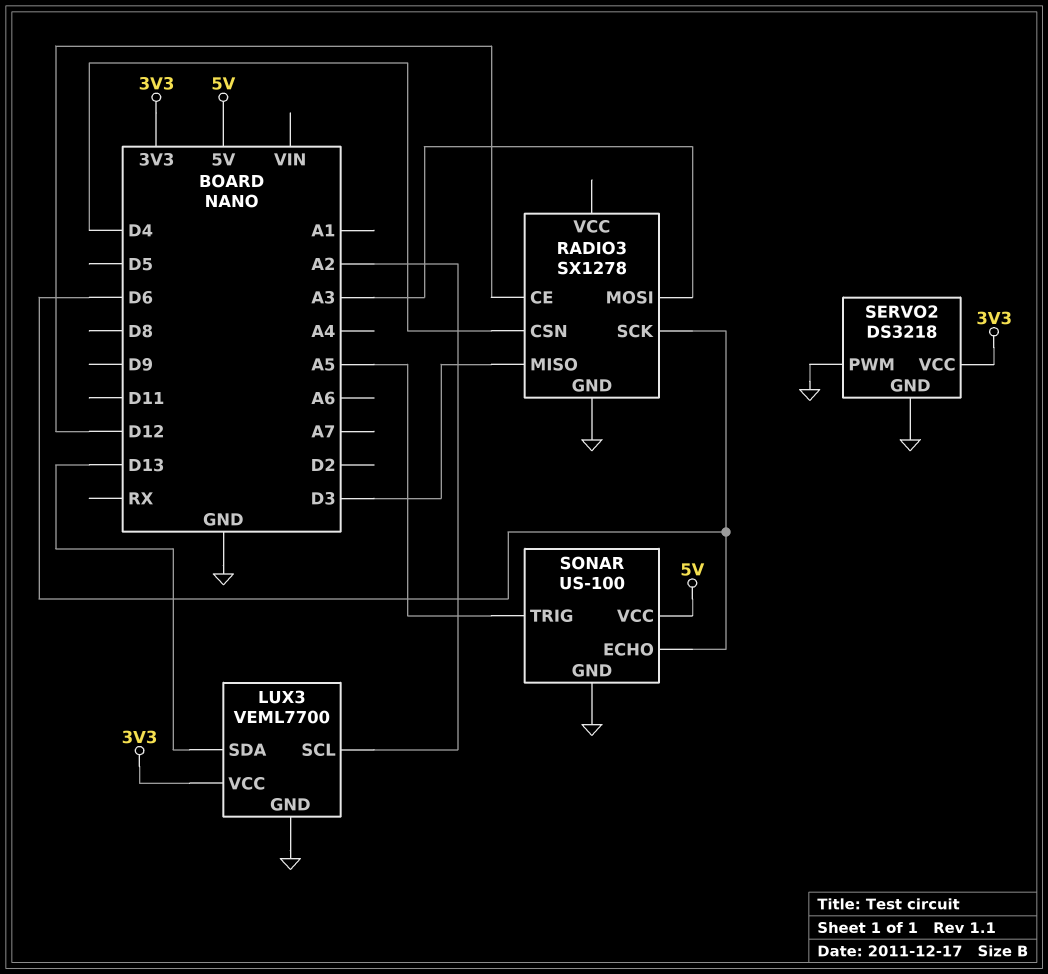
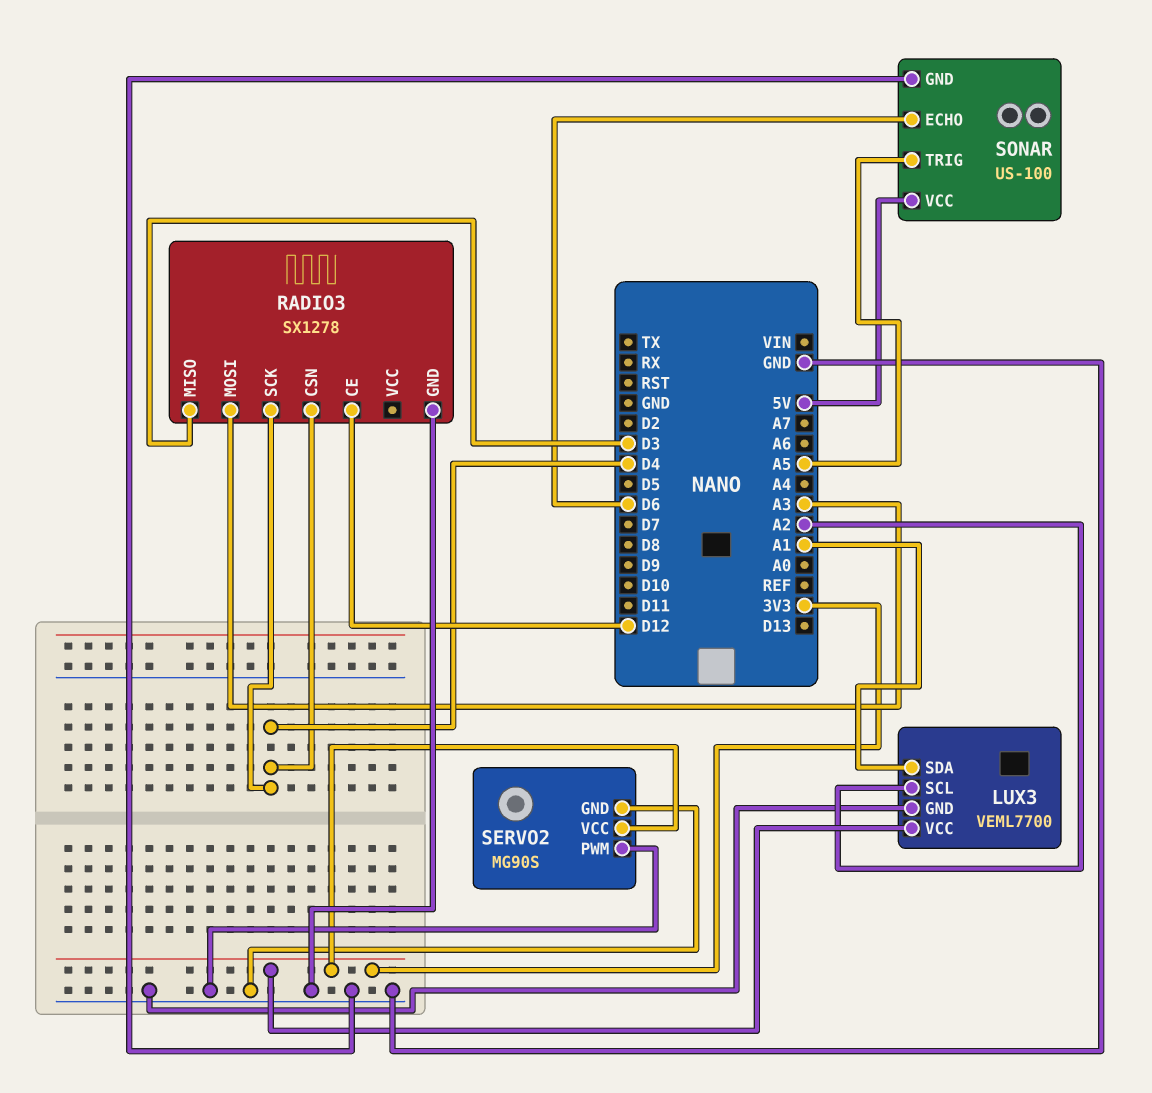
LUX3 pin SDA: D13 -> A1
RADIO3 pin SCK: D6 -> D4
SERVO2: DS3218 -> MG90S

